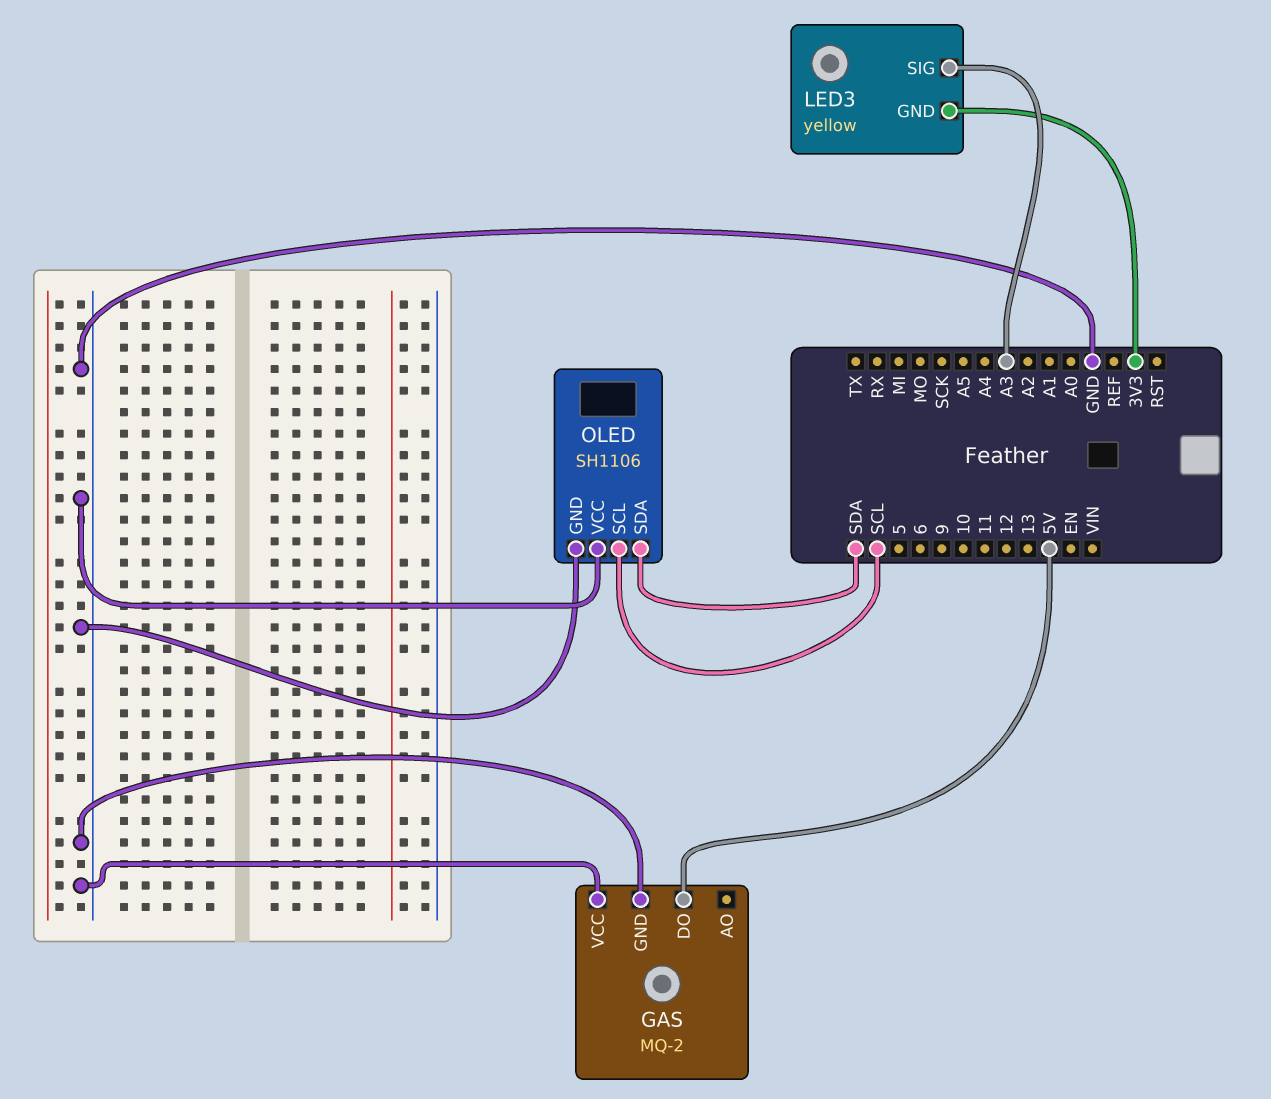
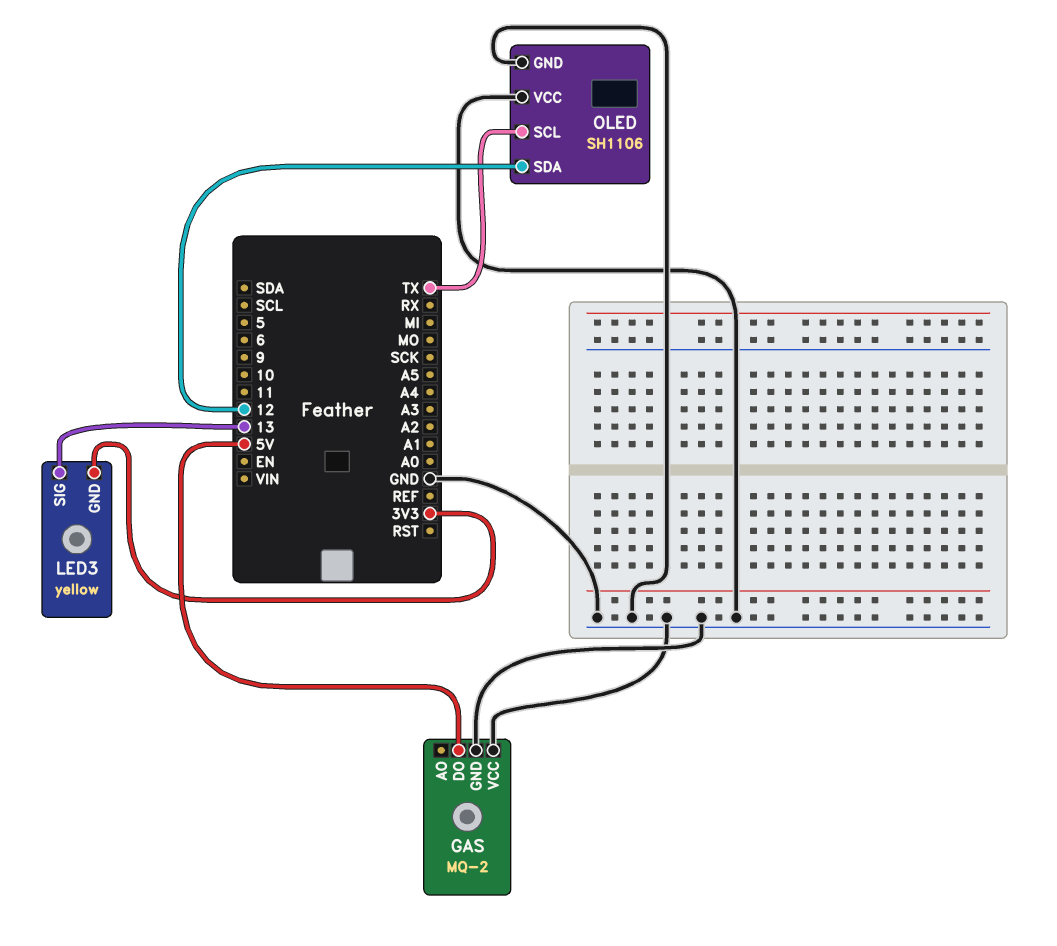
LED3 pin SIG: A3 -> 13
OLED pin SCL: SCL -> TX
OLED pin SDA: SDA -> 12

